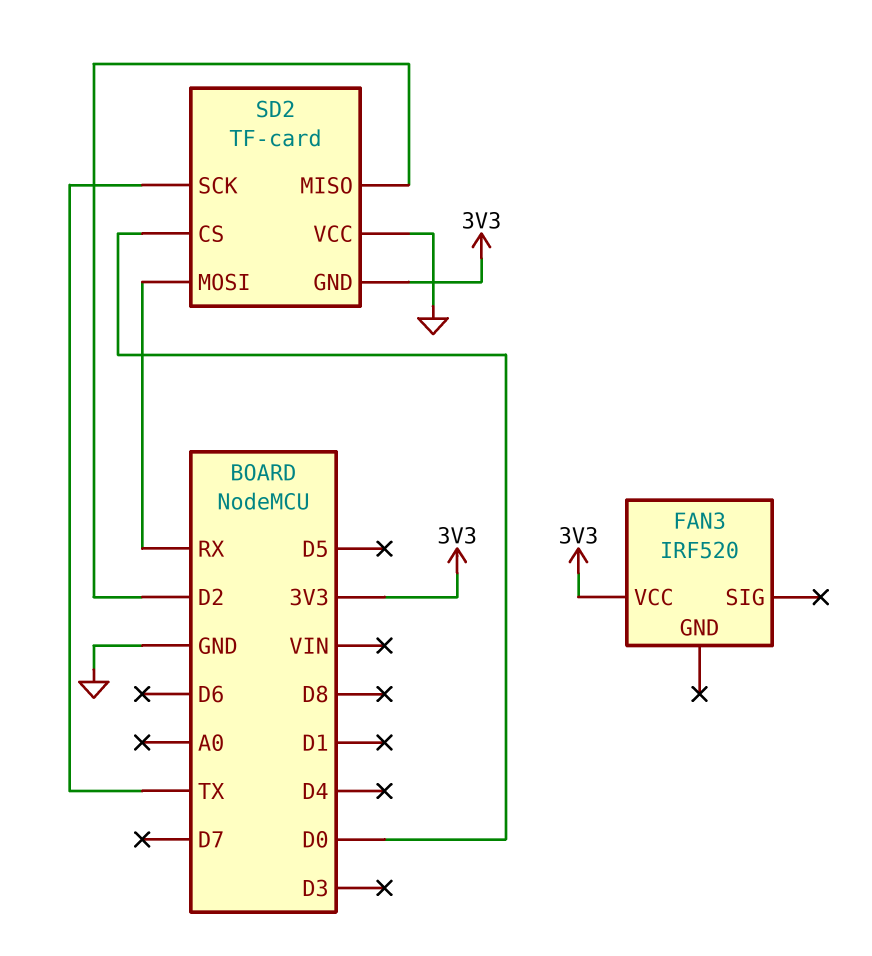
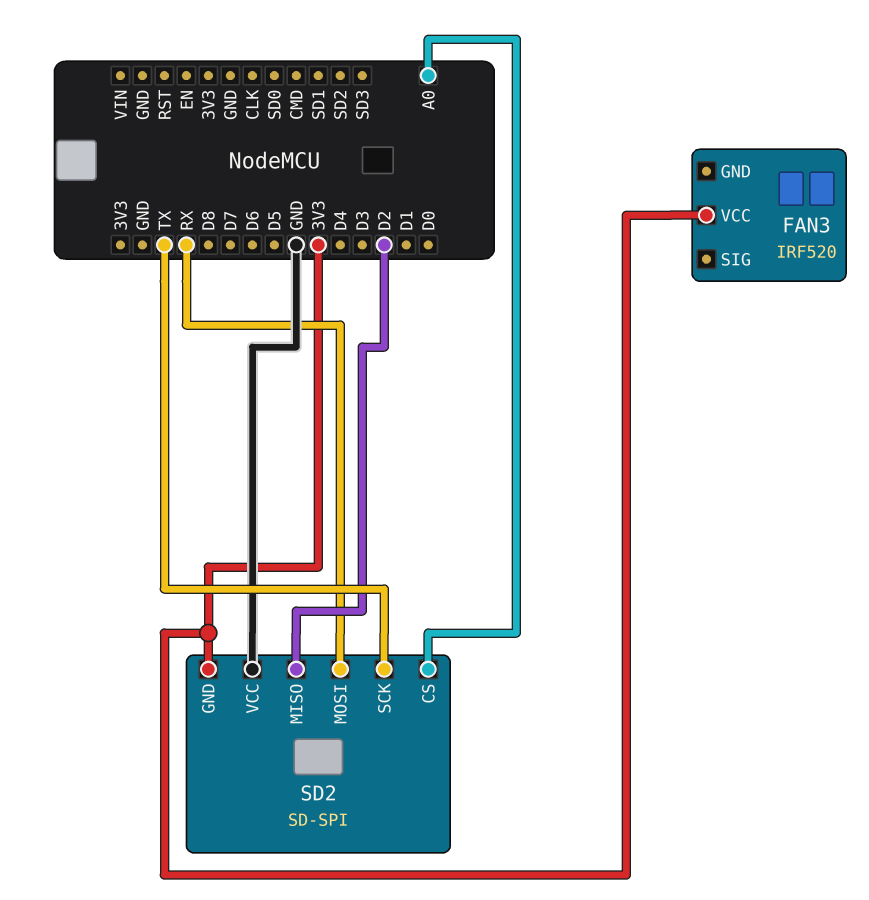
SD2: TF-card -> SD-SPI
SD2 pin CS: D0 -> A0

